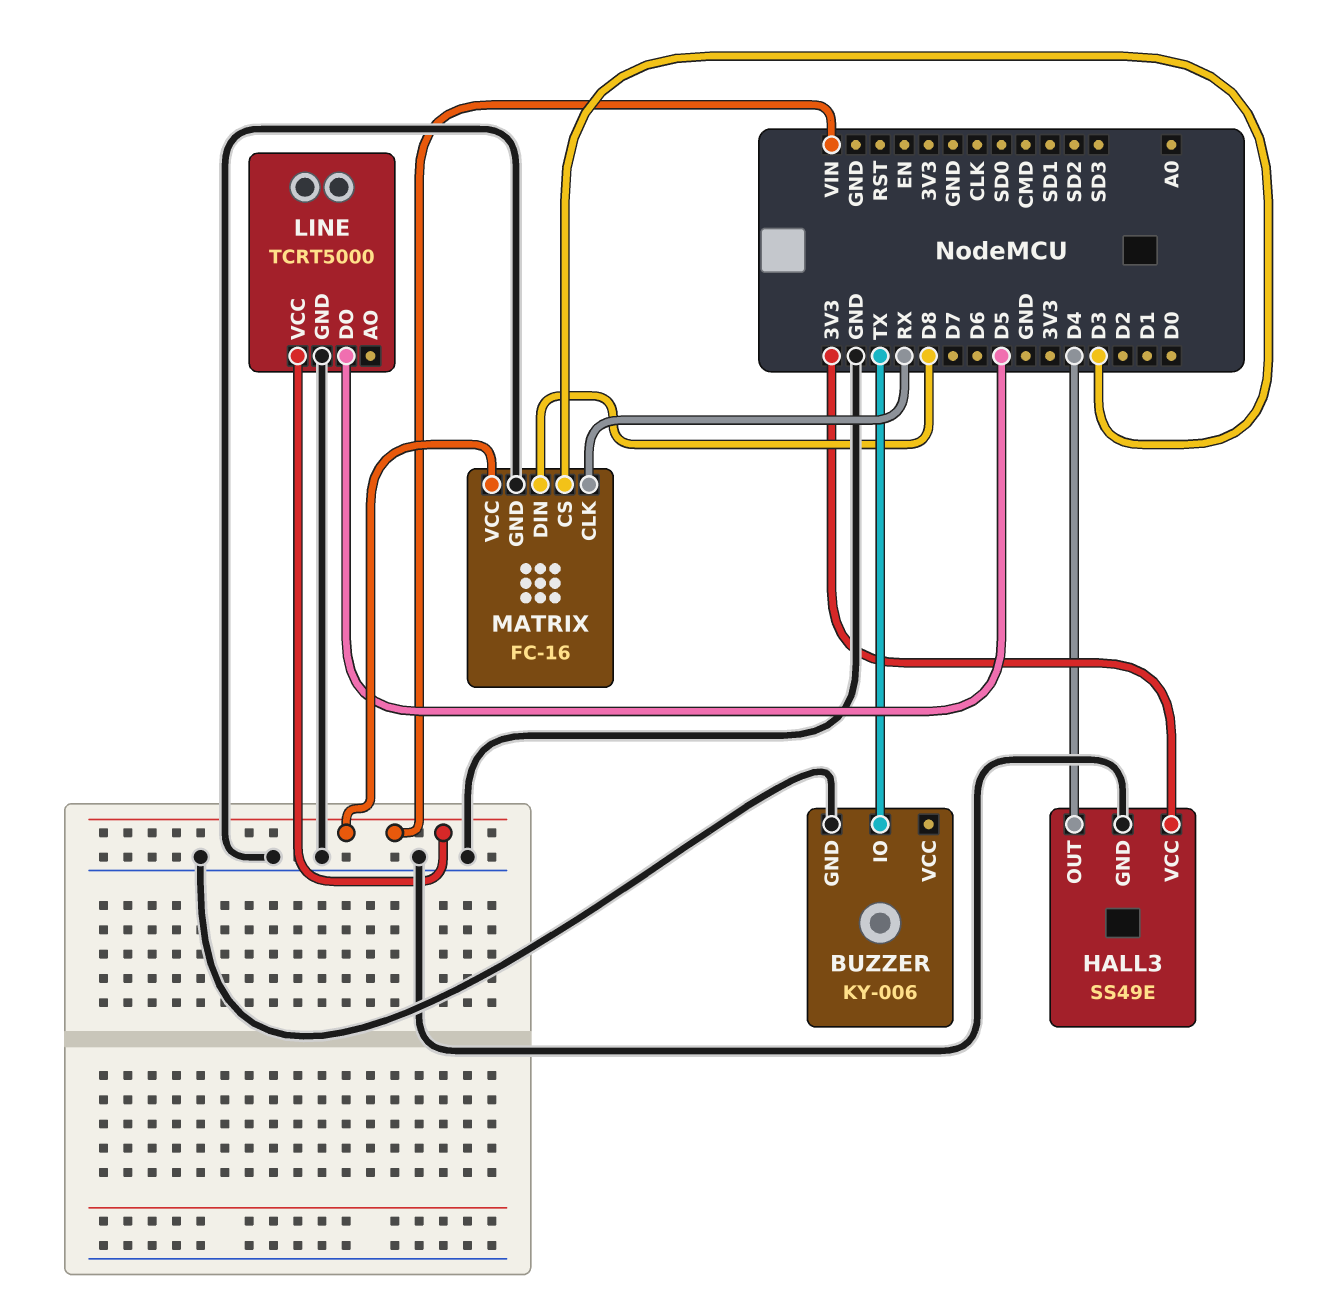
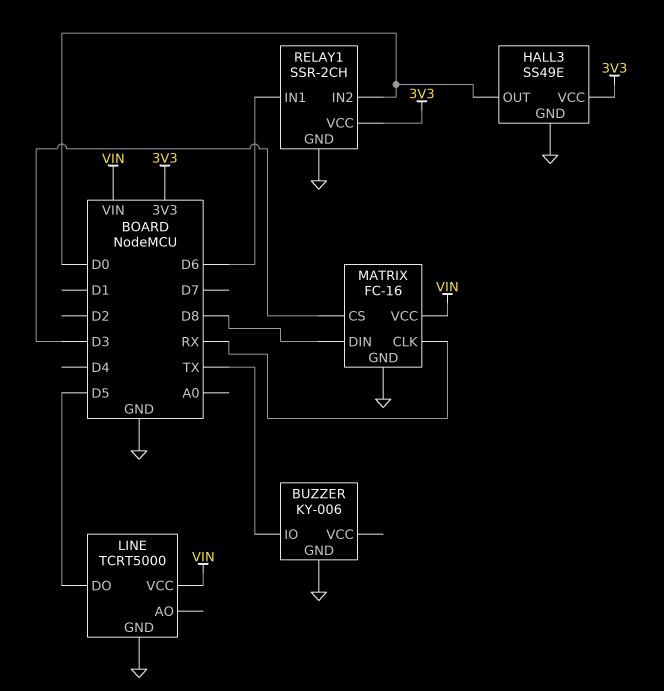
HALL3 pin OUT: D4 -> D0
RELAY1: none -> SSR-2CH
RELAY1 pin GND: none -> GND
RELAY1 pin IN1: none -> D6
RELAY1 pin IN2: none -> D0
RELAY1 pin VCC: none -> 3V3

